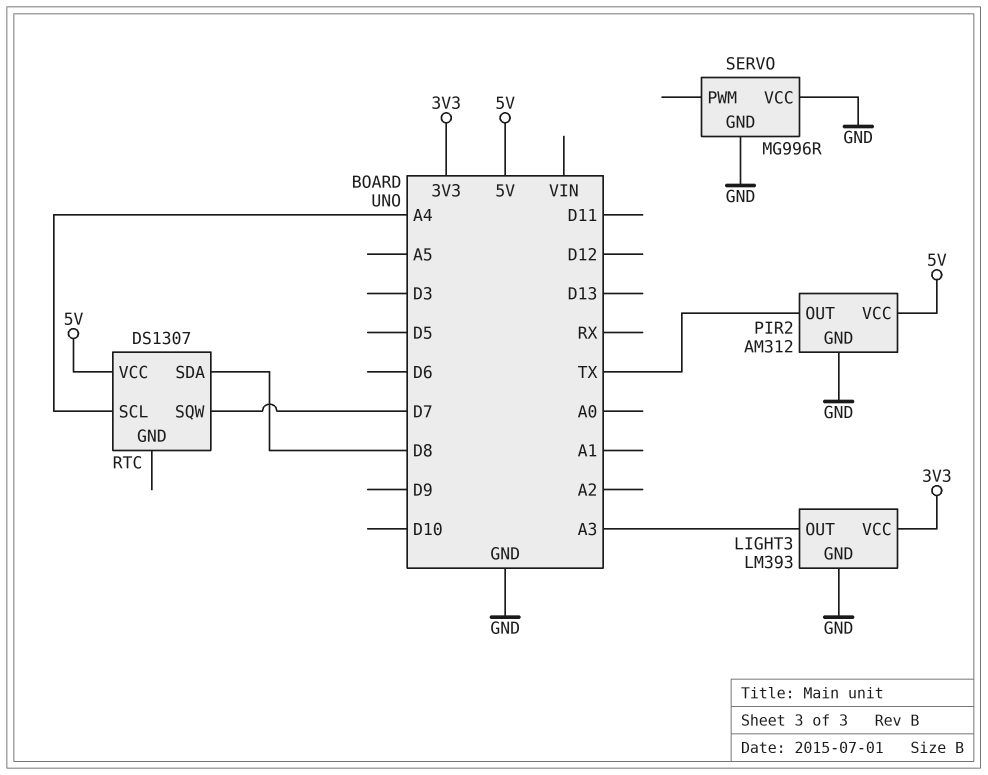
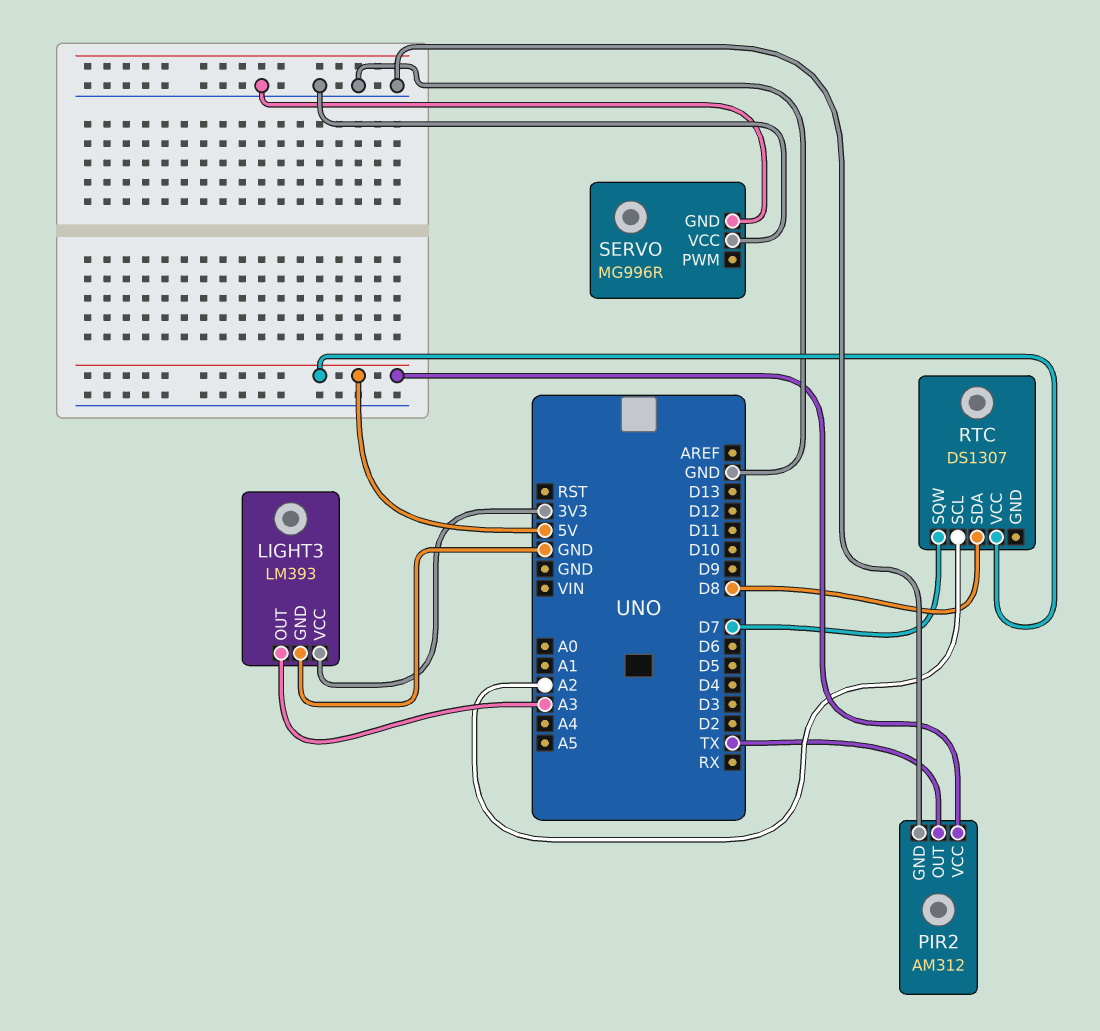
RTC pin SCL: A4 -> A2

